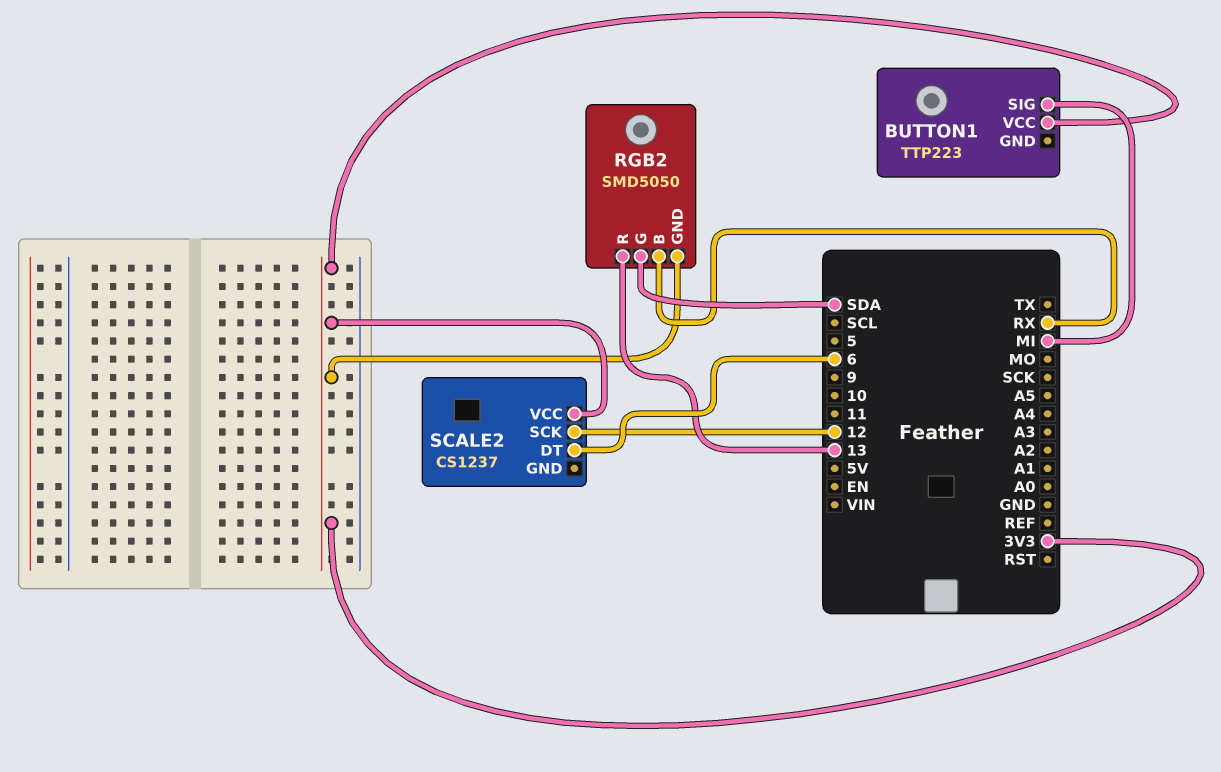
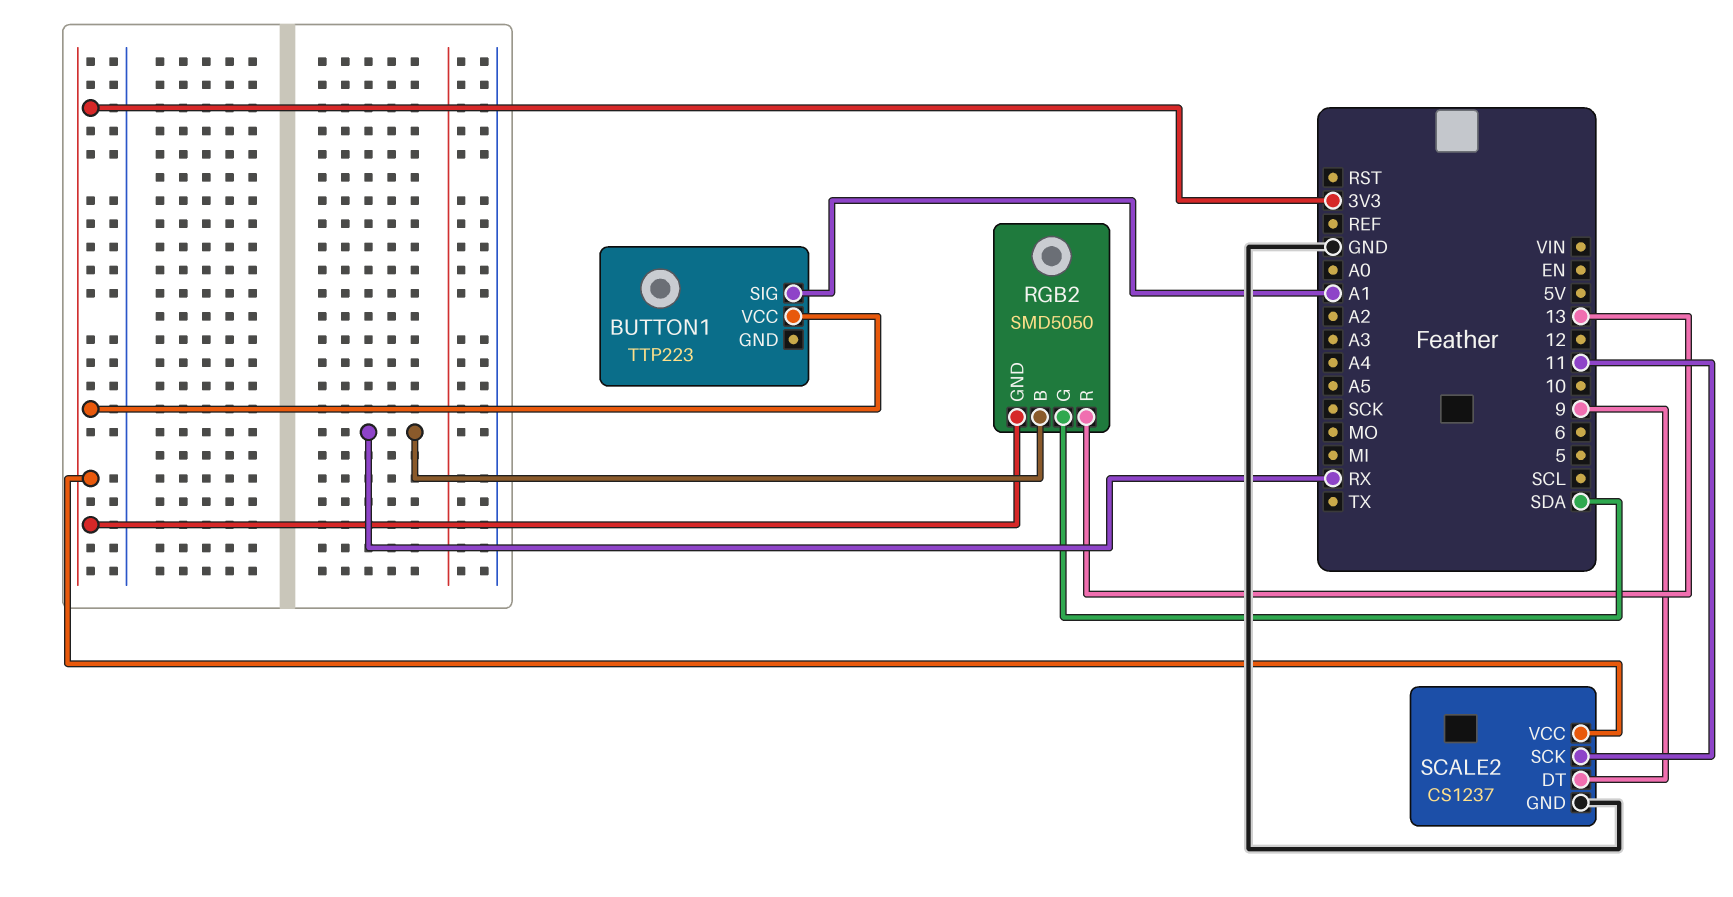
BUTTON1 pin SIG: MI -> A1
SCALE2 pin DT: 6 -> 9
SCALE2 pin GND: none -> GND
SCALE2 pin SCK: 12 -> 11

